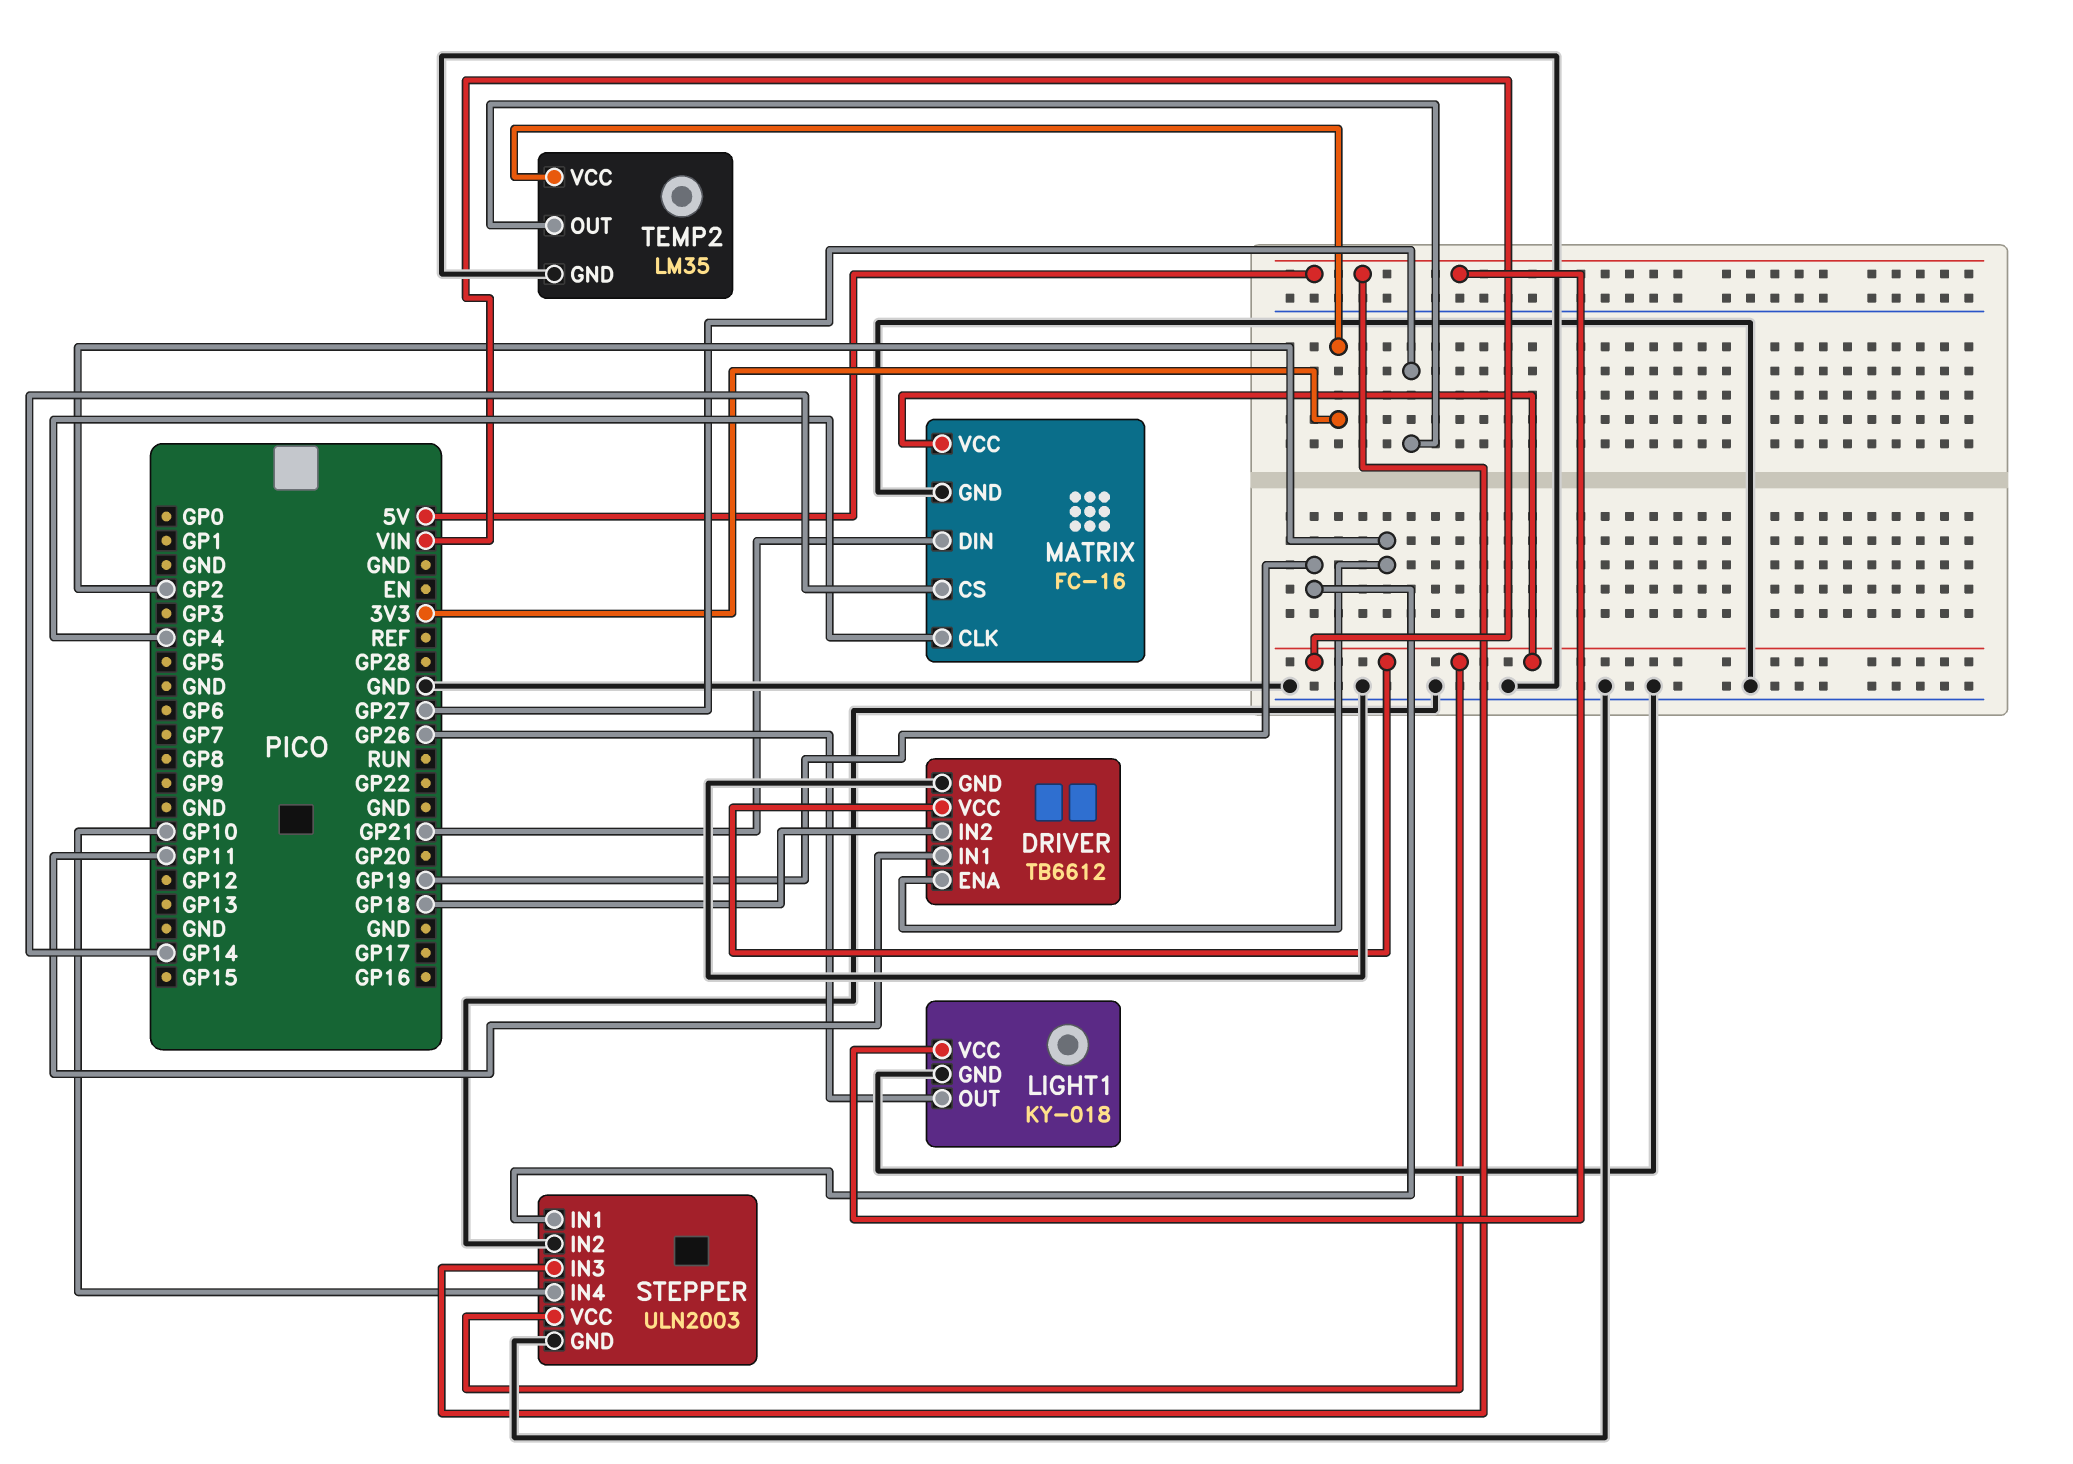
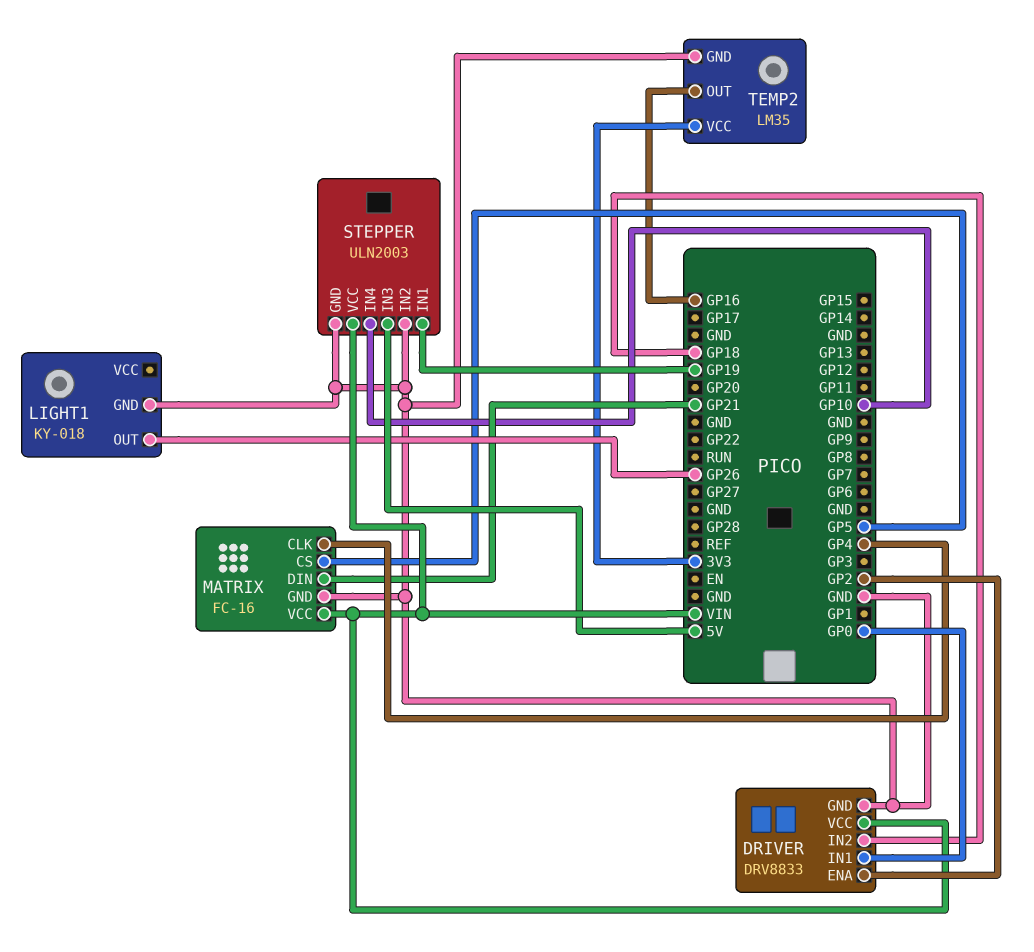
DRIVER: TB6612 -> DRV8833
DRIVER pin IN1: GP11 -> GP0
LIGHT1 pin VCC: 5V -> none
MATRIX pin CS: GP14 -> GP5
TEMP2 pin OUT: GP27 -> GP16

